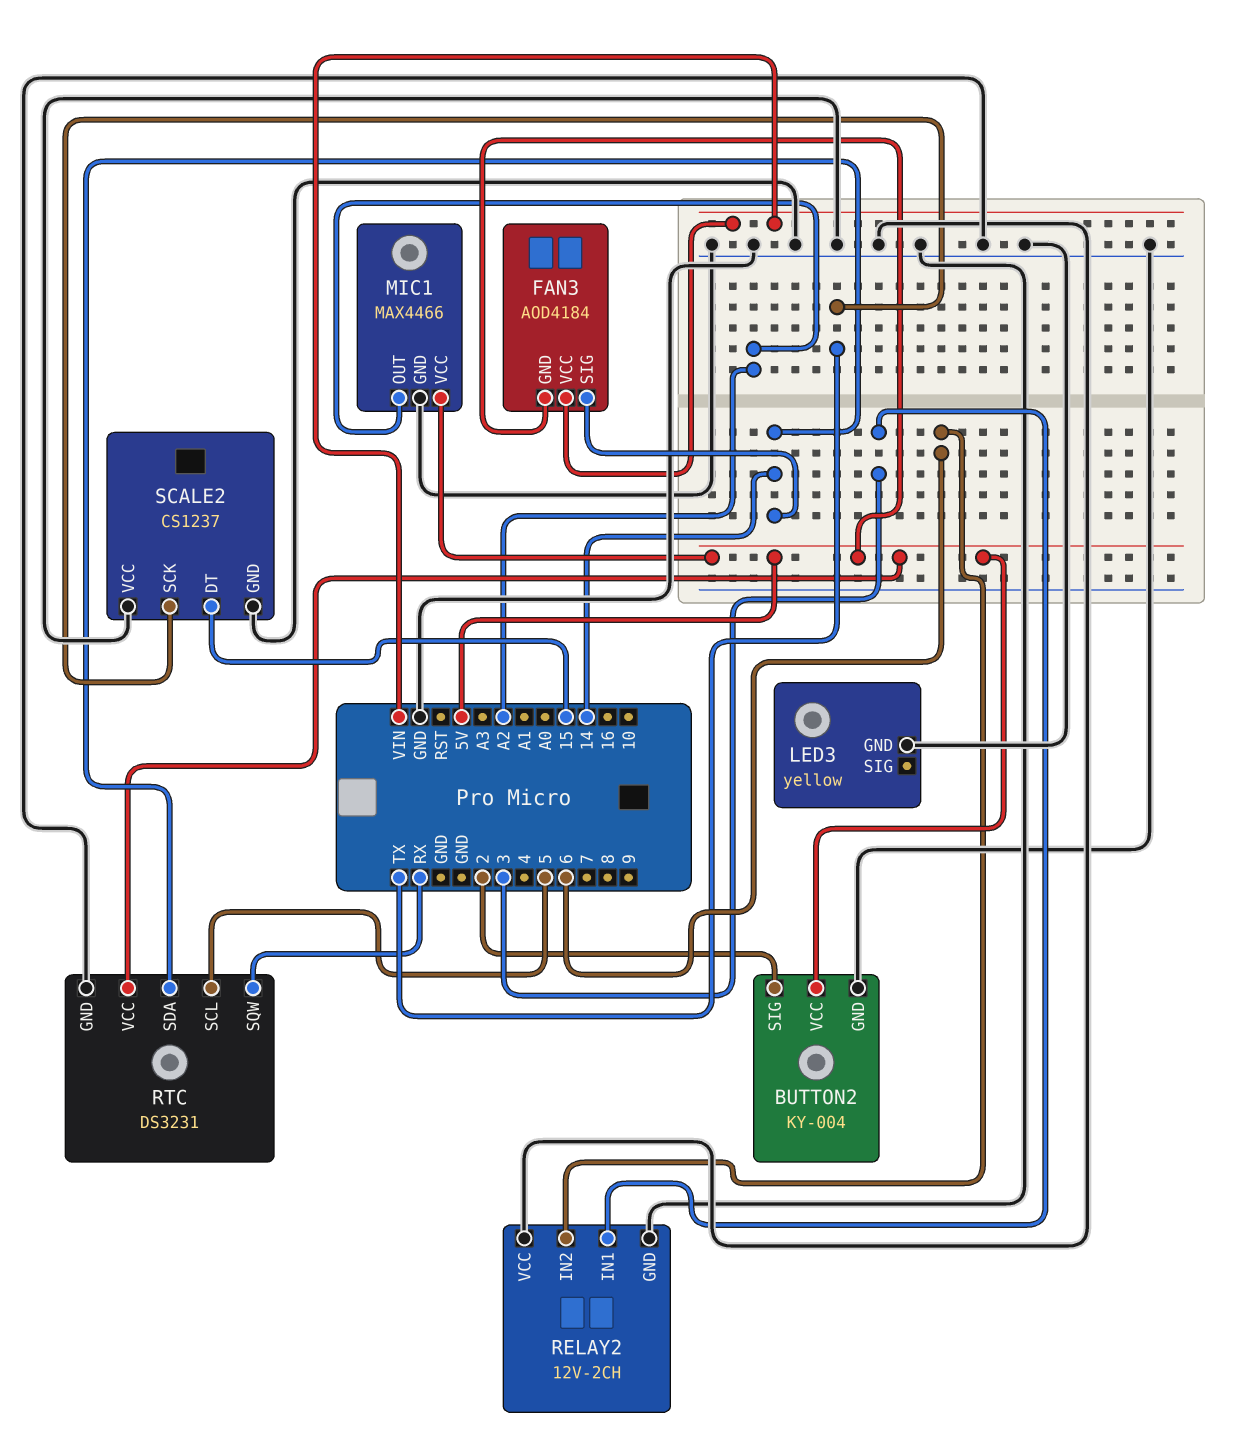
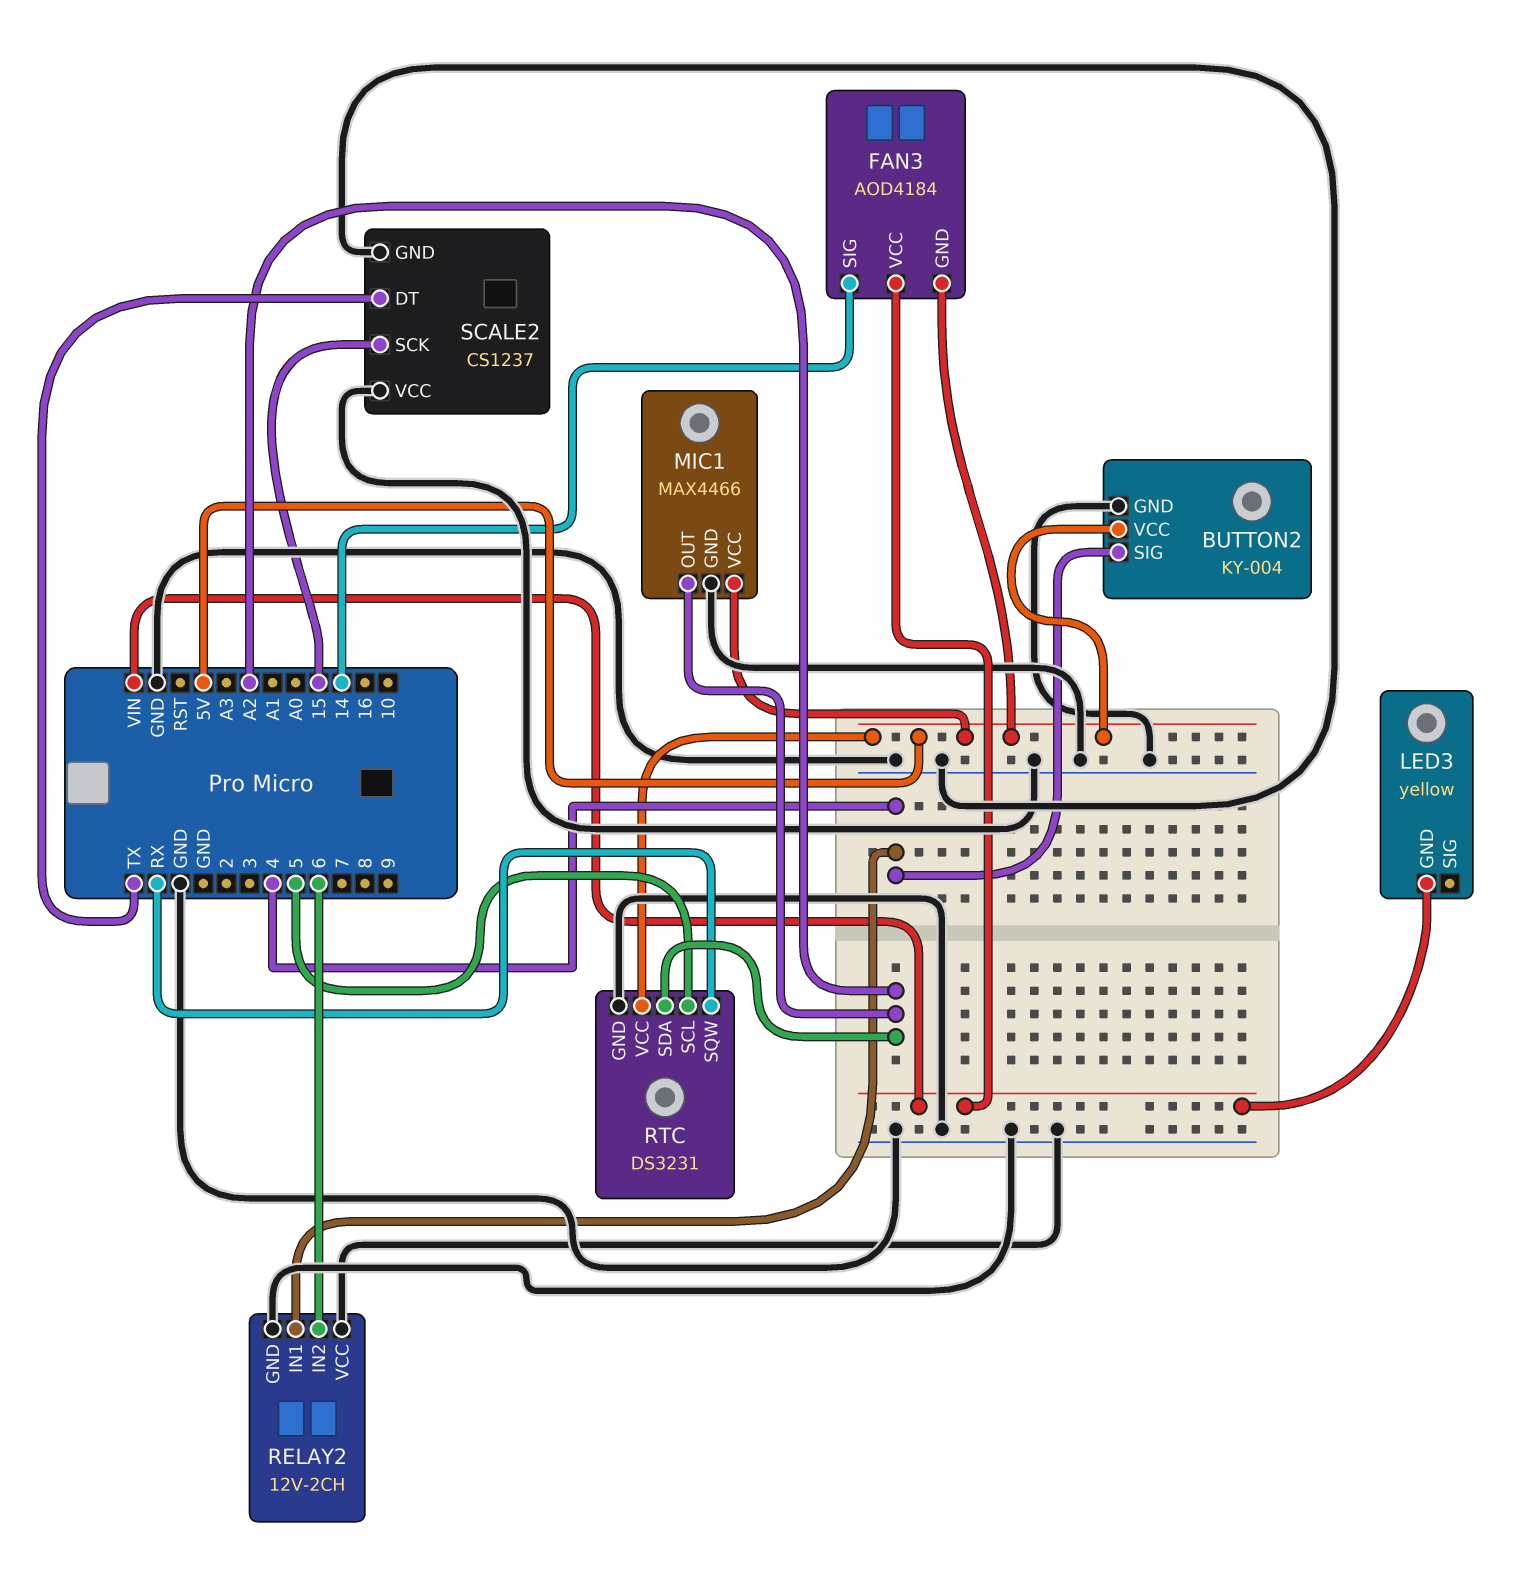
BUTTON2 pin SIG: 2 -> 4
LED3 pin GND: GND -> VIN
RELAY2 pin IN1: 3 -> 4
RTC pin SDA: 14 -> A2
SCALE2 pin DT: 15 -> TX
SCALE2 pin SCK: TX -> 15

